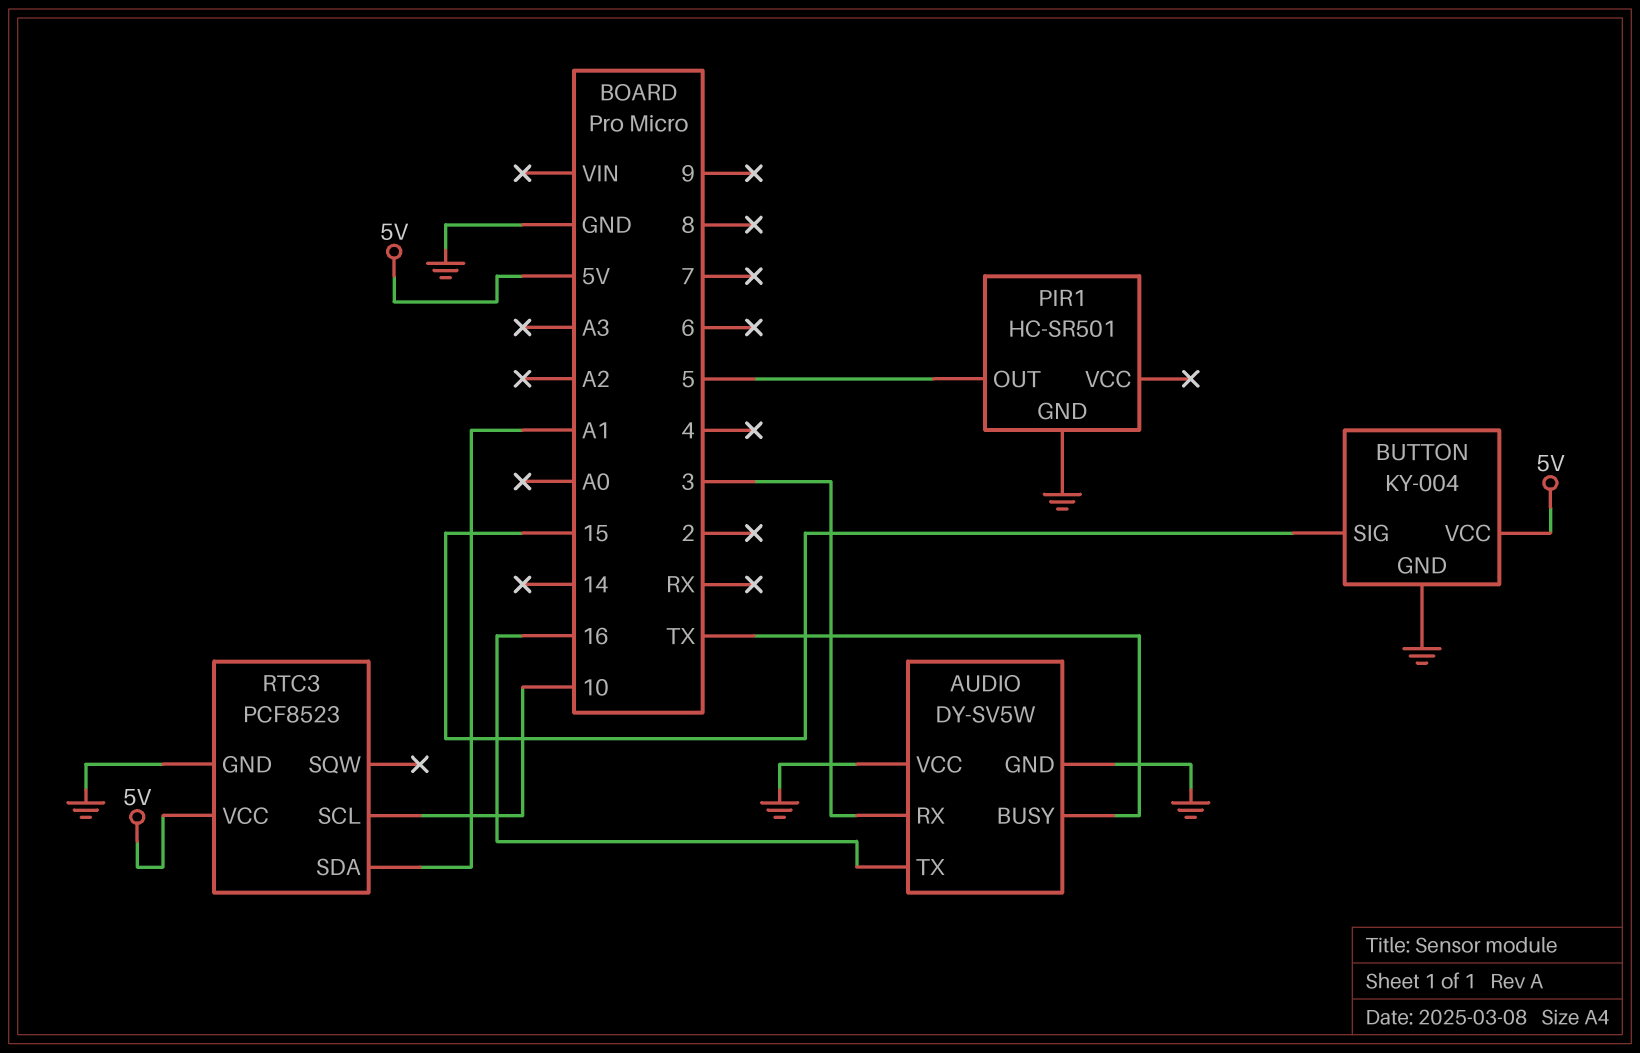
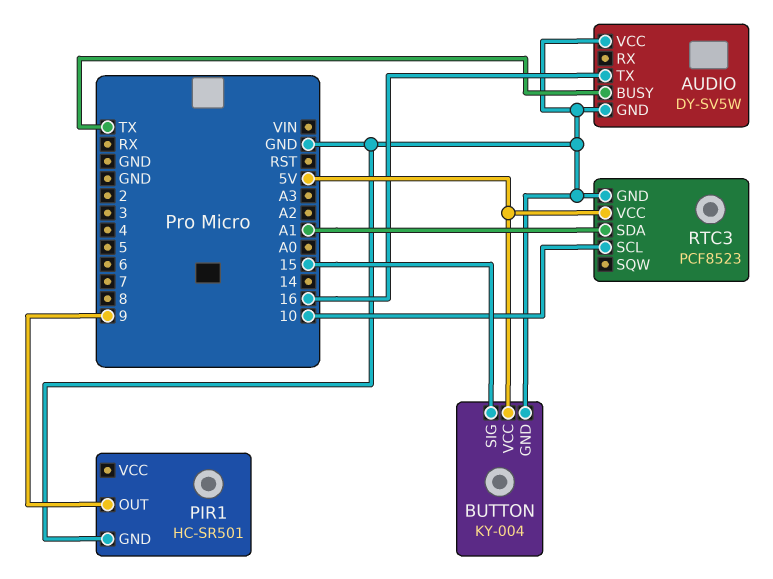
AUDIO pin RX: 3 -> none
PIR1 pin OUT: 5 -> 9

